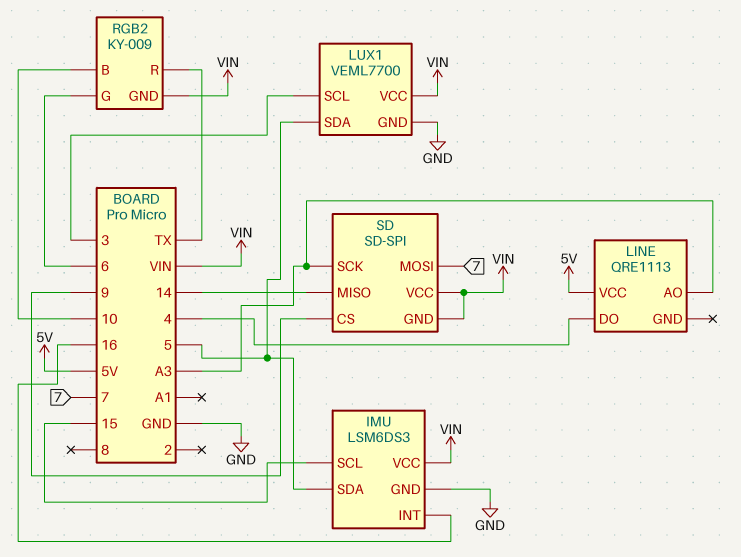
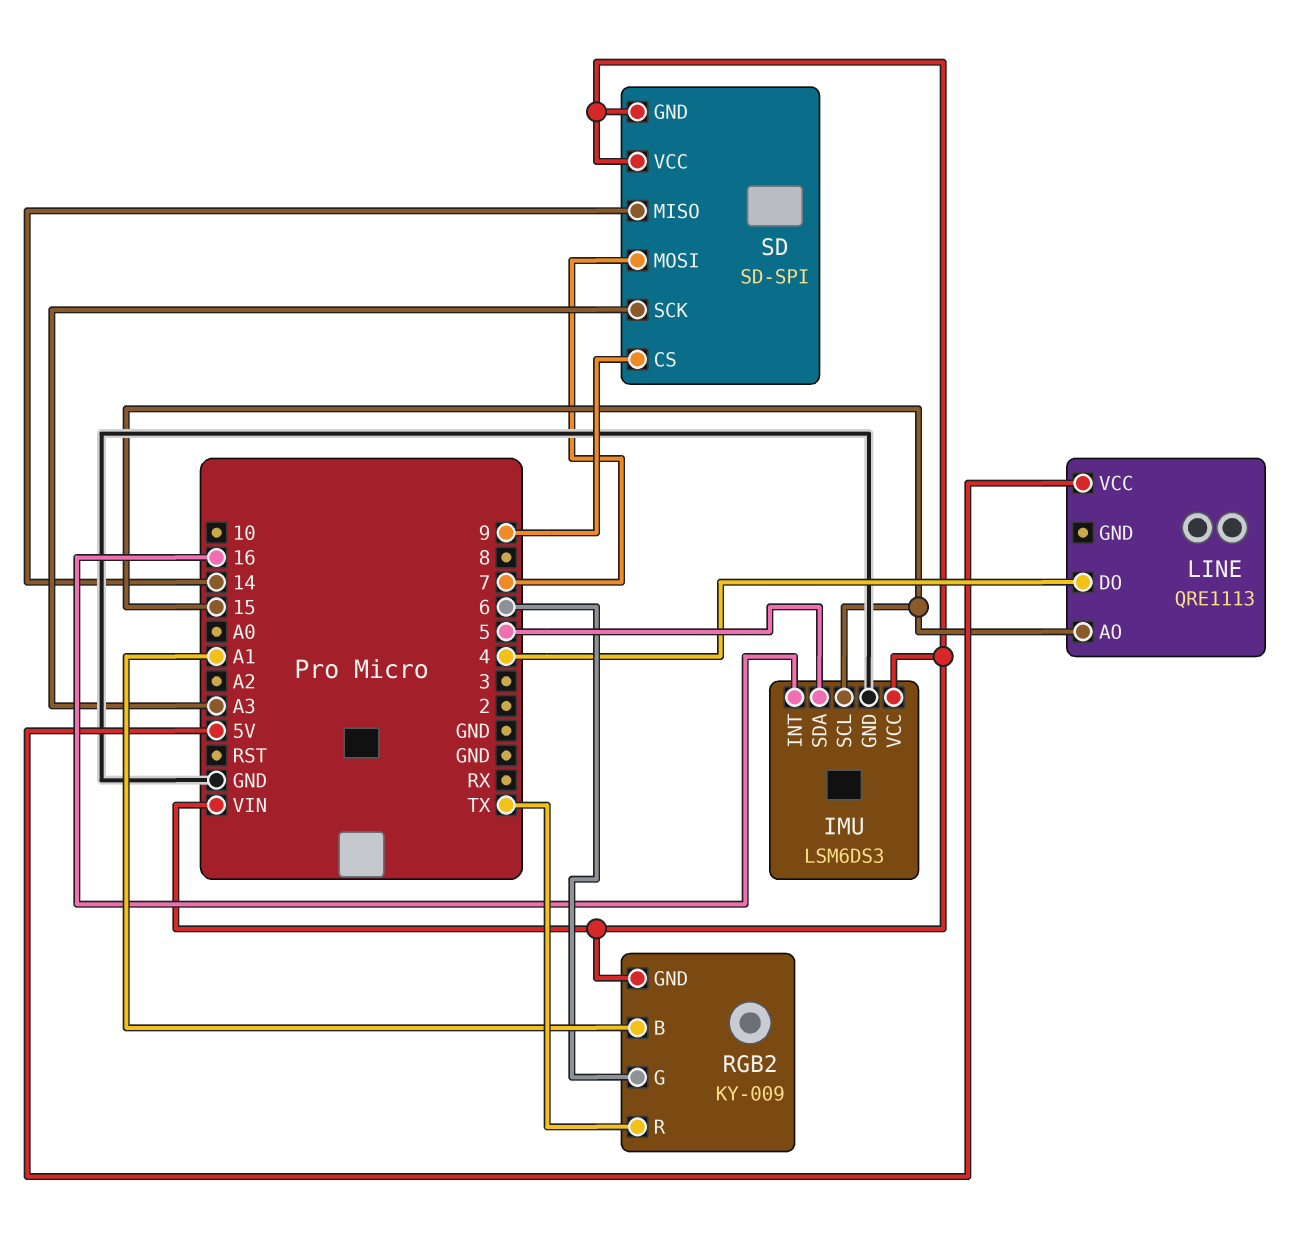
LINE pin AO: A3 -> 15
LUX1: VEML7700 -> none
LUX1 pin GND: GND -> none
LUX1 pin SCL: 3 -> none
LUX1 pin SDA: 5 -> none
LUX1 pin VCC: VIN -> none
RGB2 pin B: 10 -> A1

